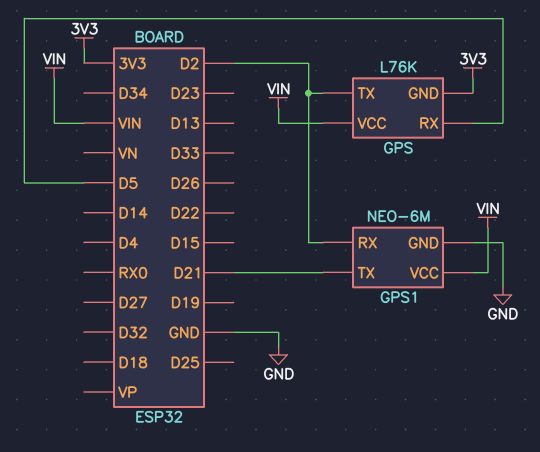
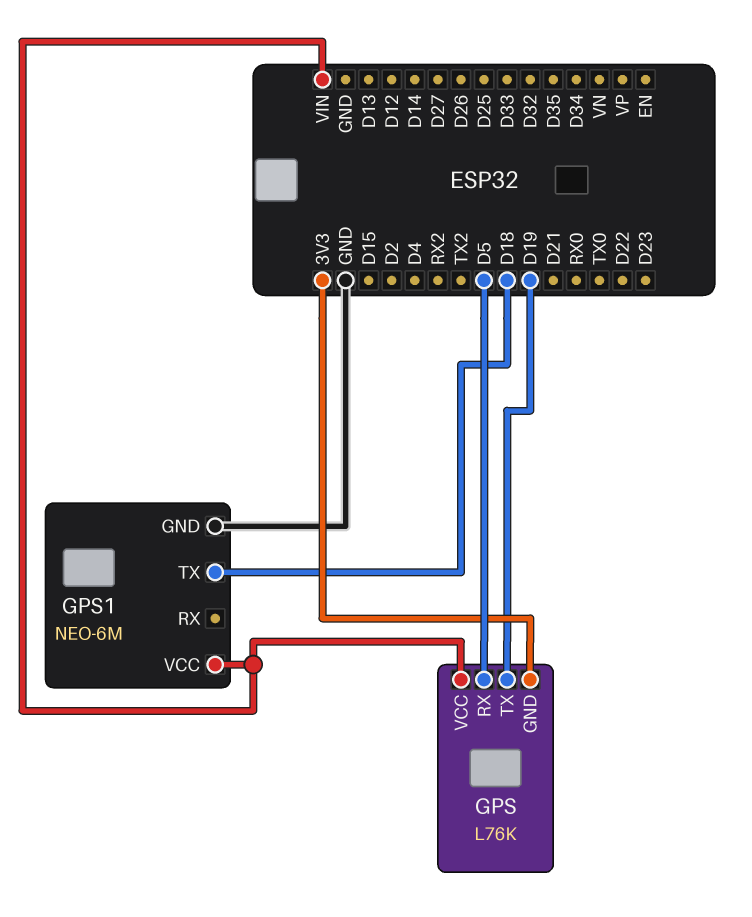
GPS pin TX: D2 -> D19
GPS1 pin RX: D2 -> none
GPS1 pin TX: D21 -> D18

